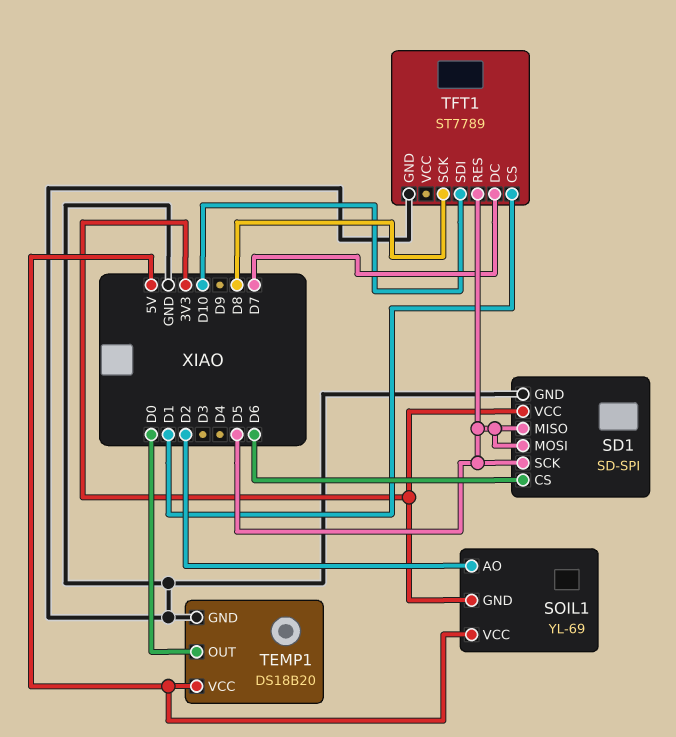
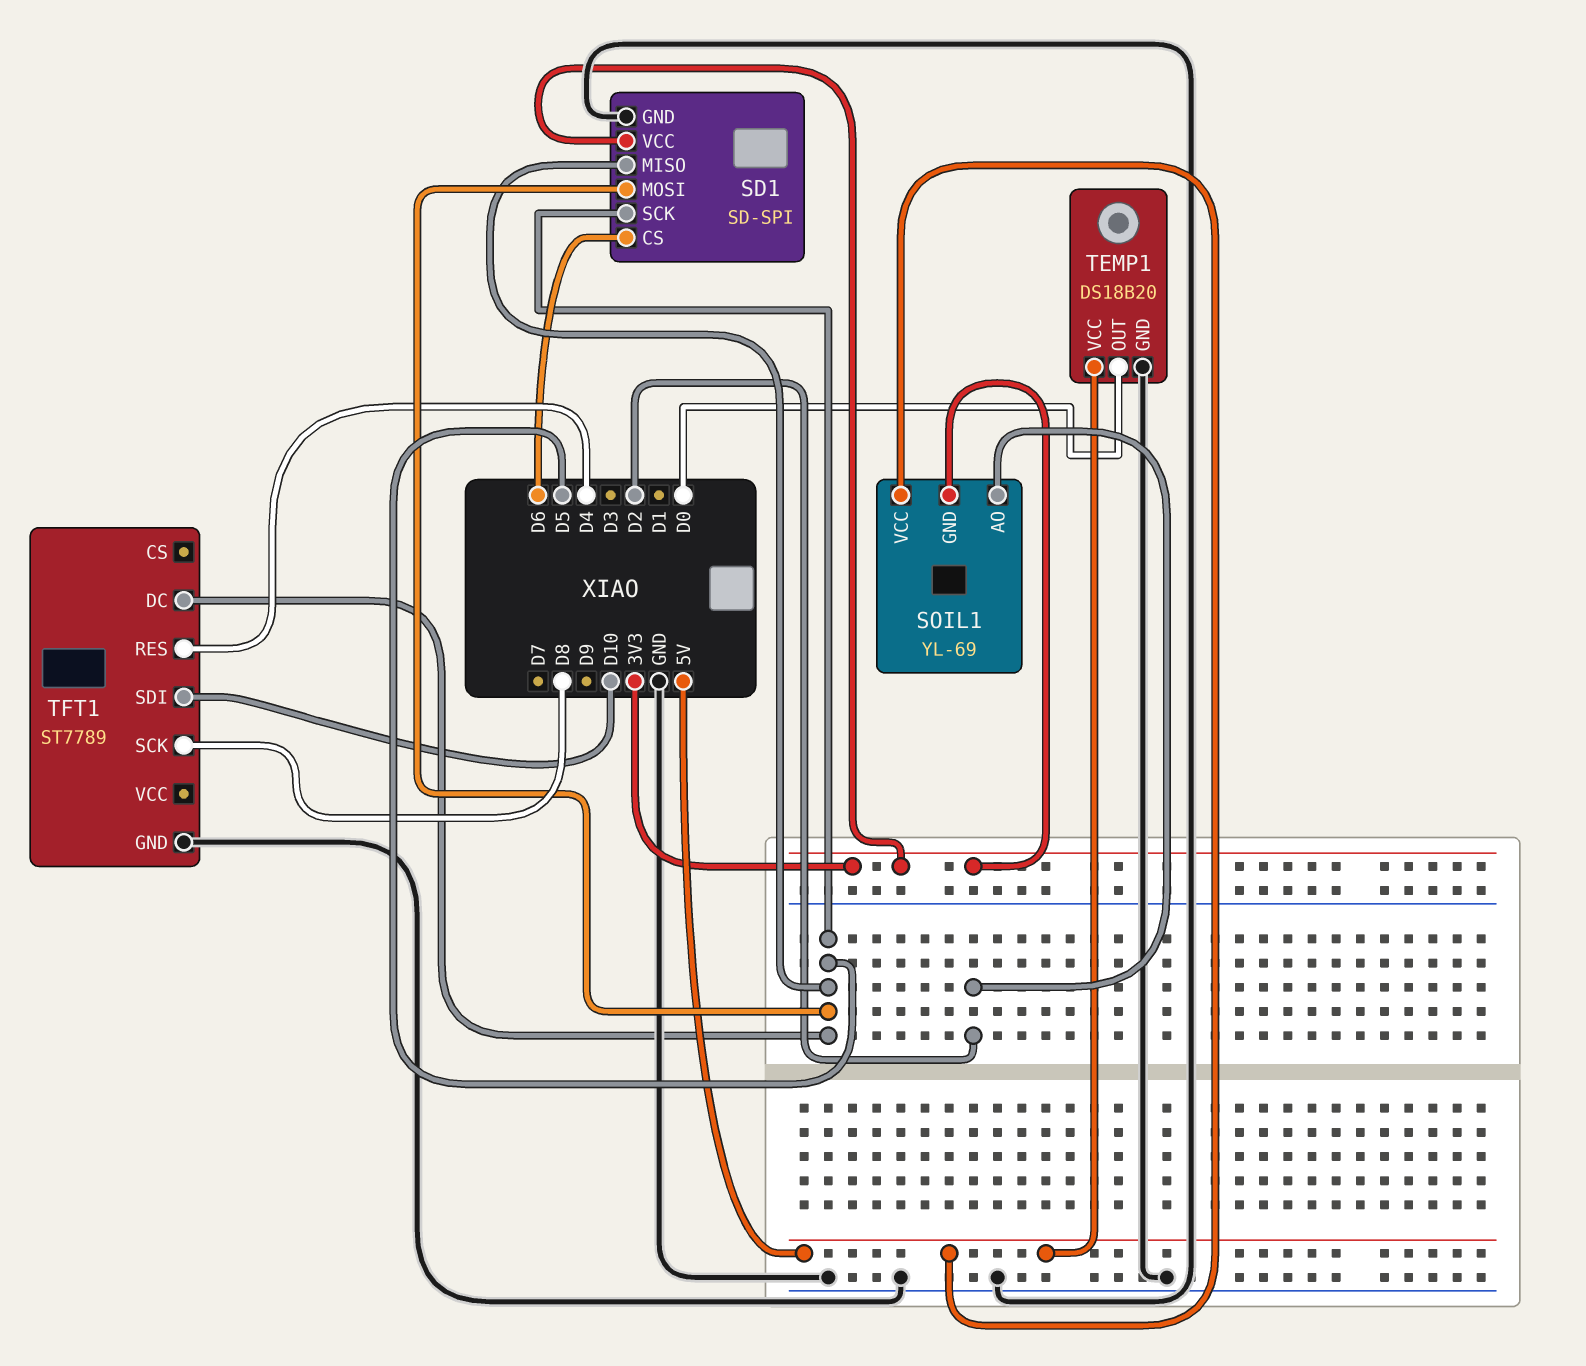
TFT1 pin CS: D1 -> none
TFT1 pin DC: D7 -> D5
TFT1 pin RES: D5 -> D4

